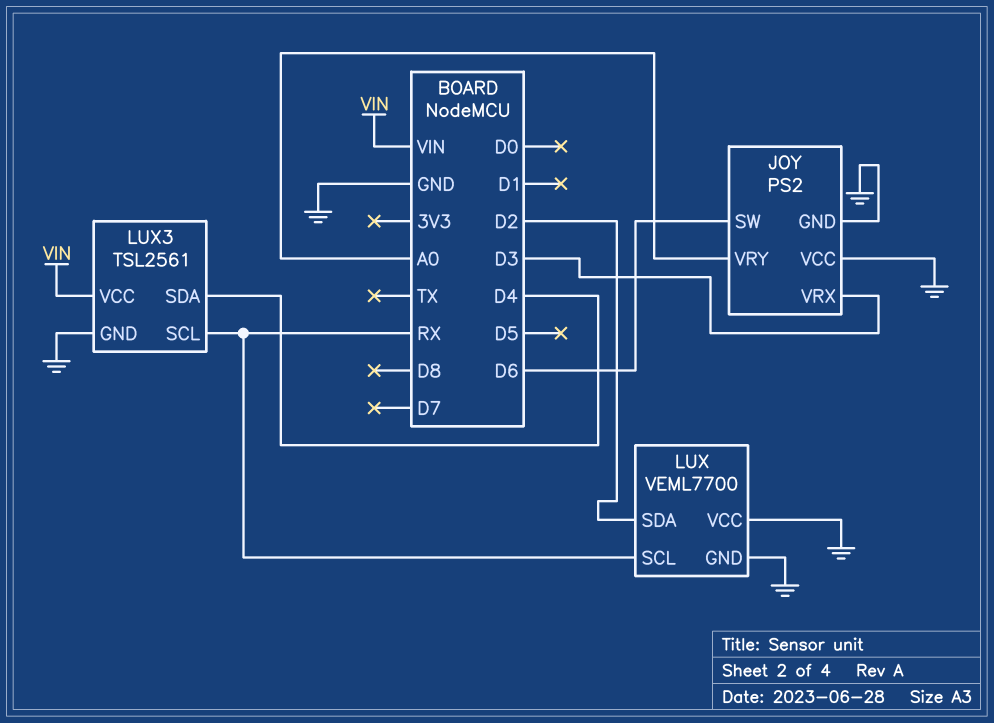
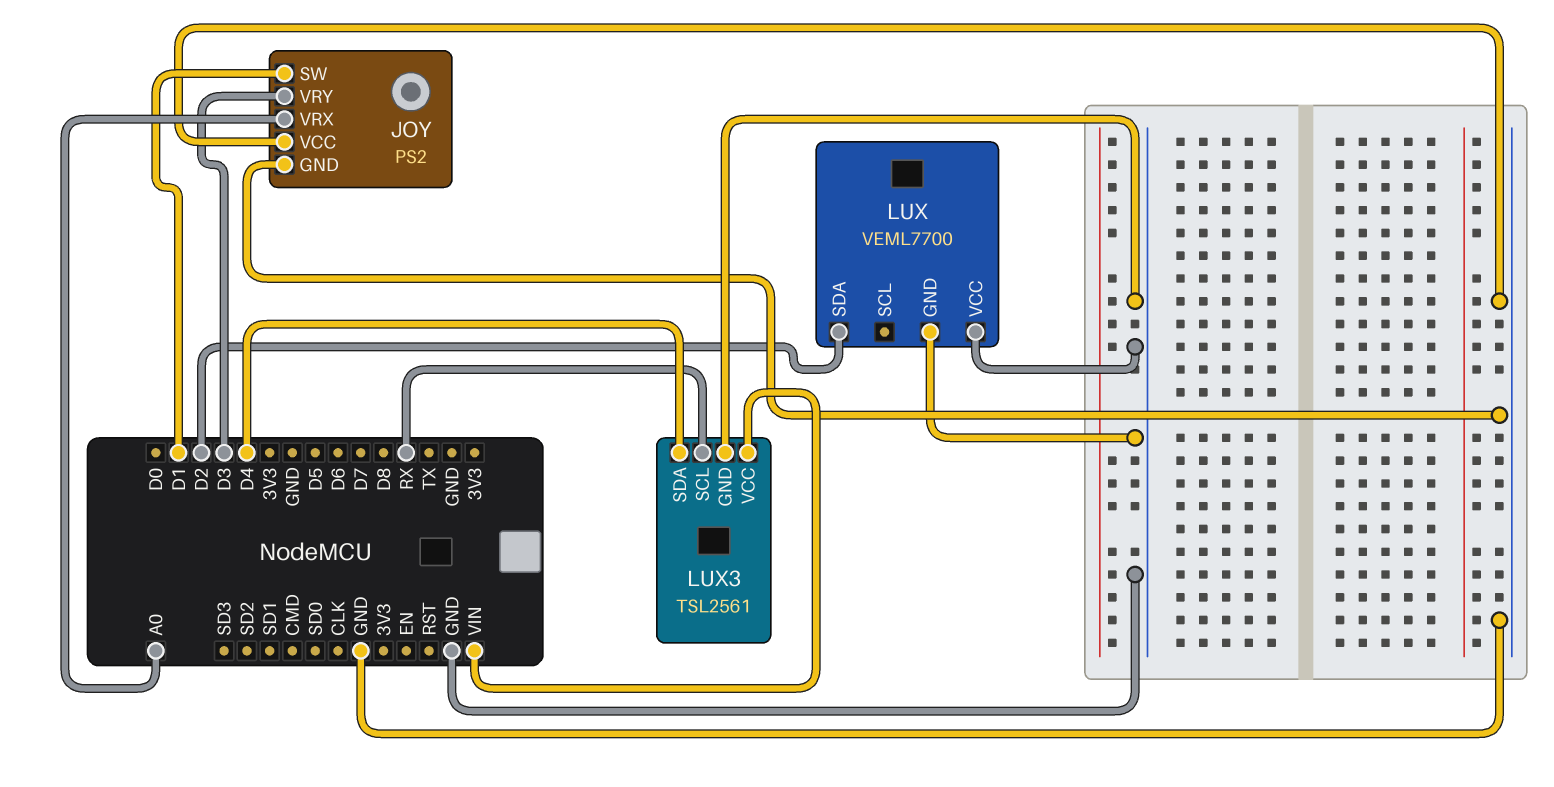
JOY pin SW: D6 -> D1
JOY pin VRX: D3 -> A0
JOY pin VRY: A0 -> D3
LUX pin SCL: RX -> none

